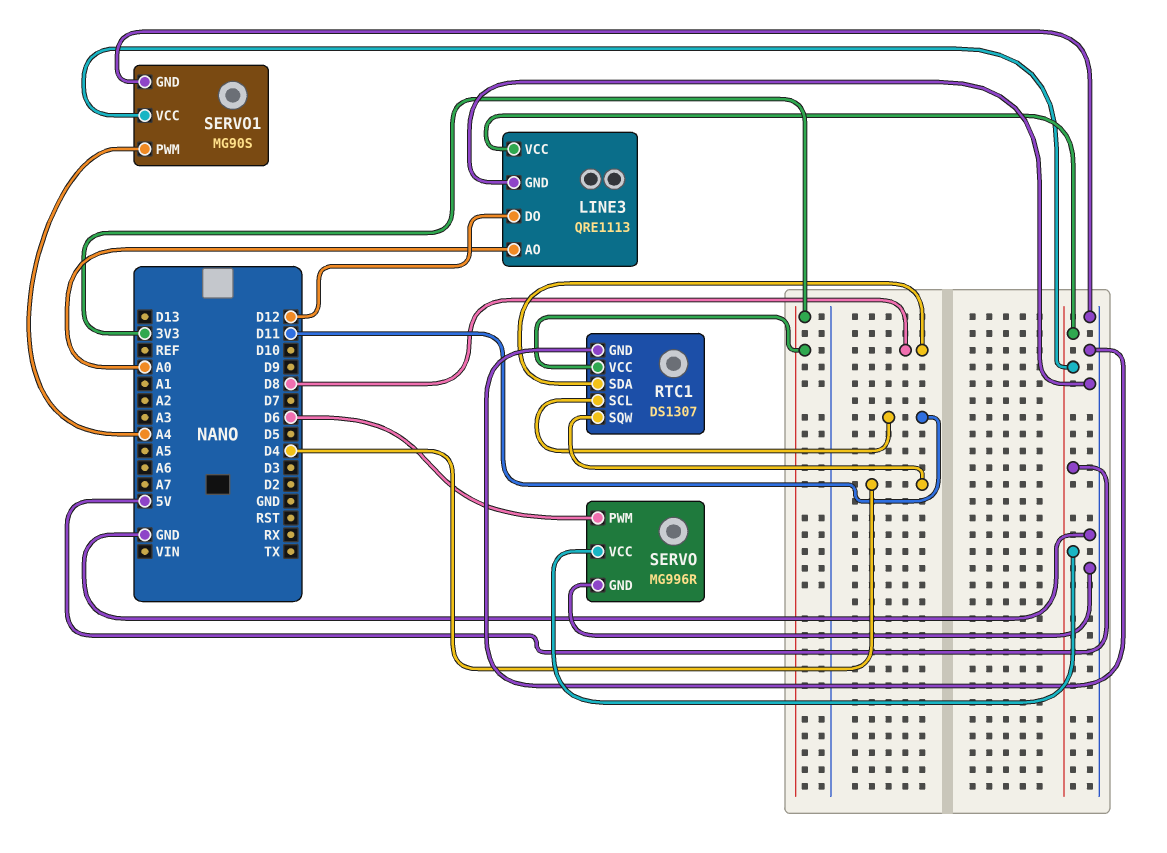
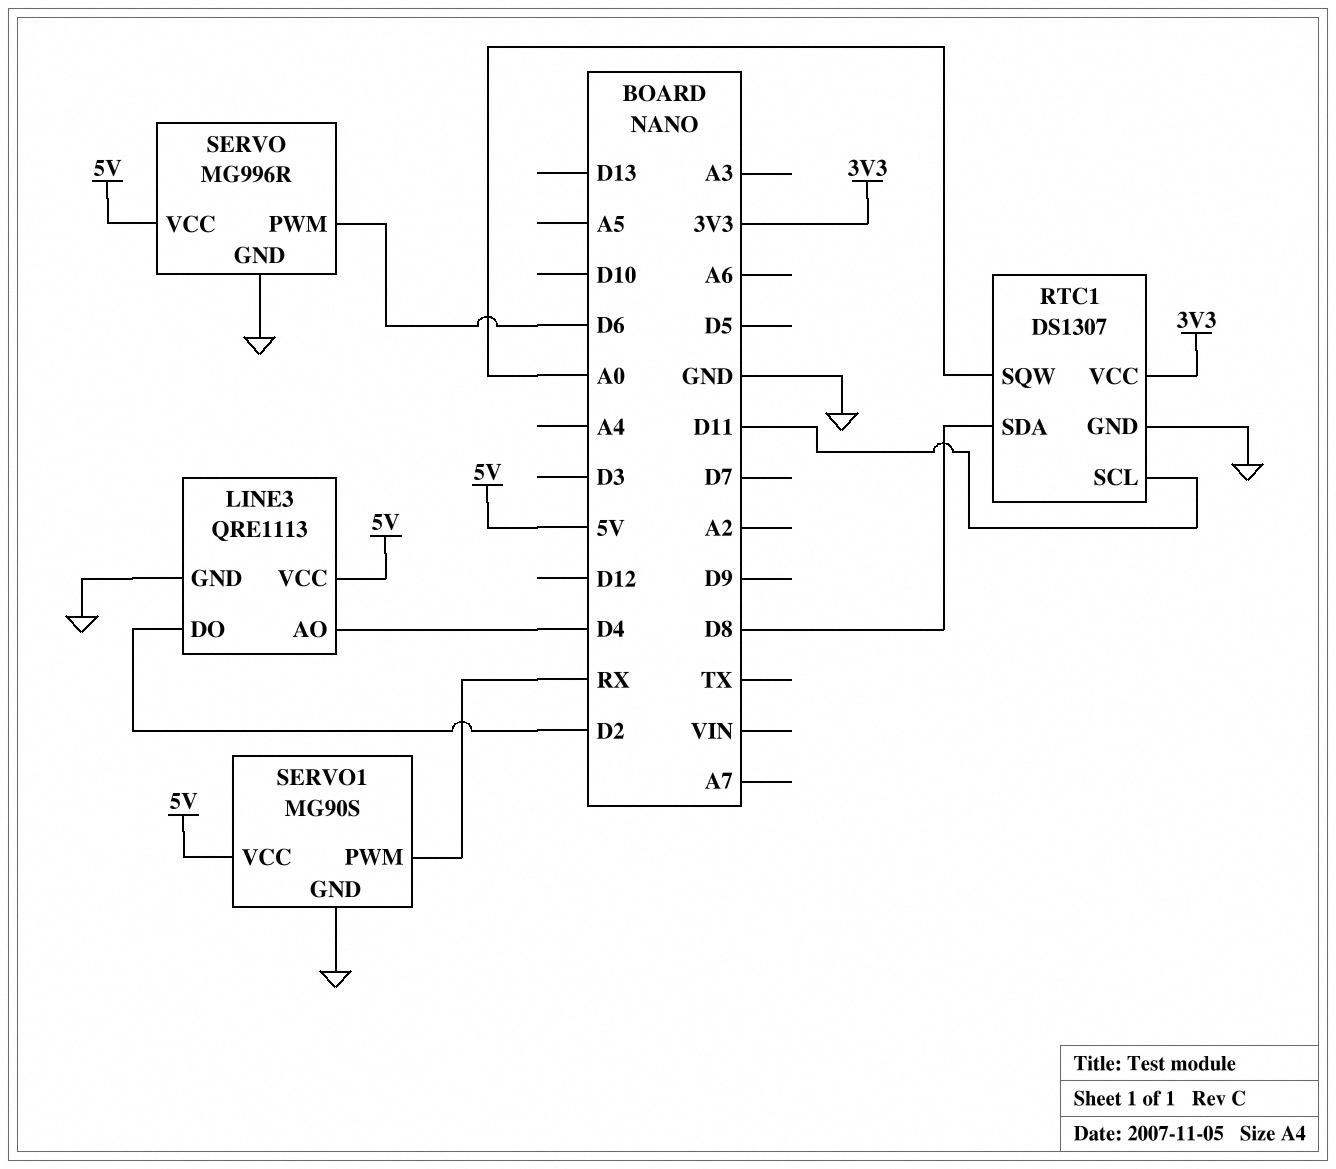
LINE3 pin AO: A0 -> D4
LINE3 pin DO: D12 -> D2
RTC1 pin SQW: D4 -> A0
SERVO1 pin PWM: A4 -> RX

